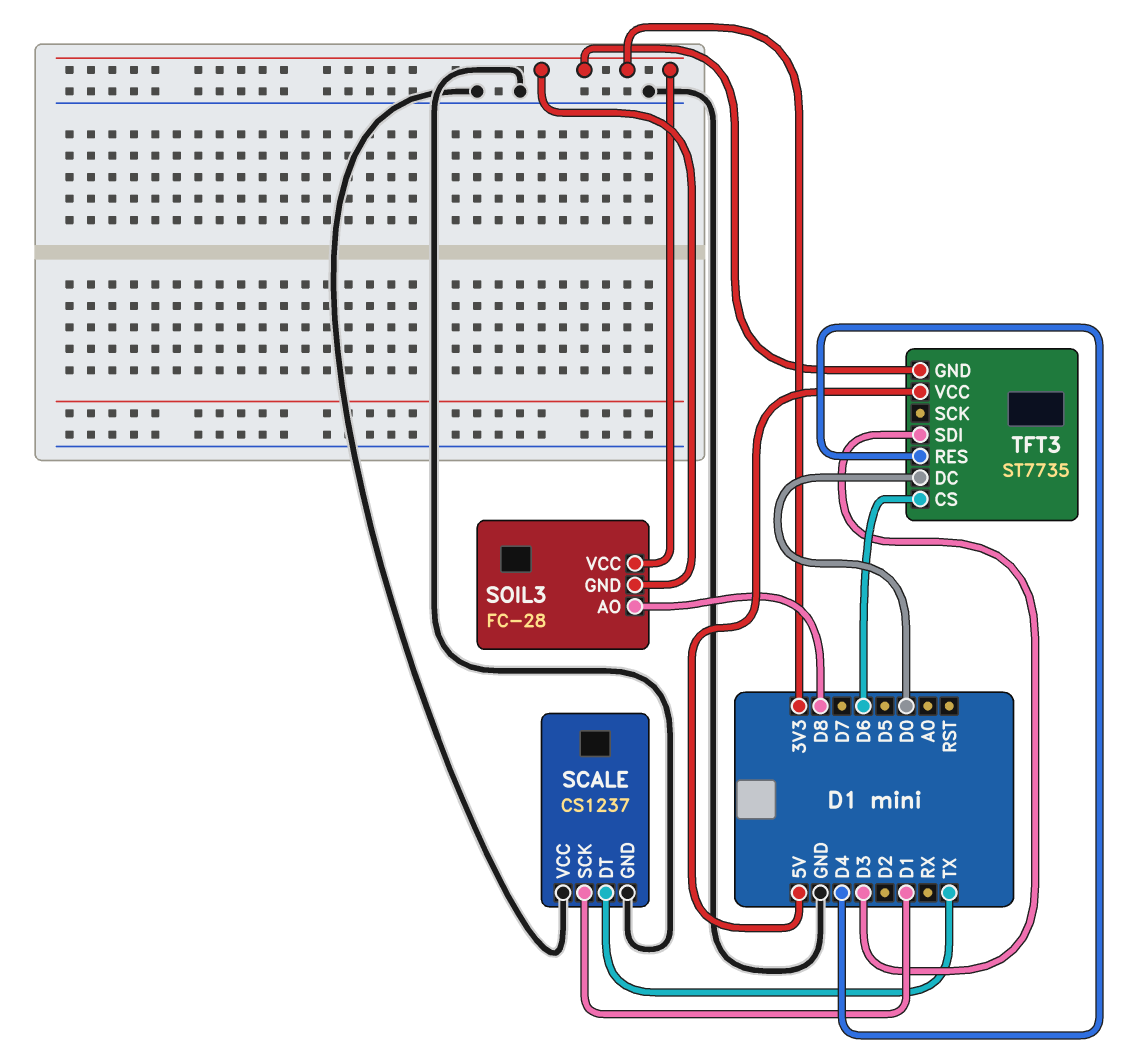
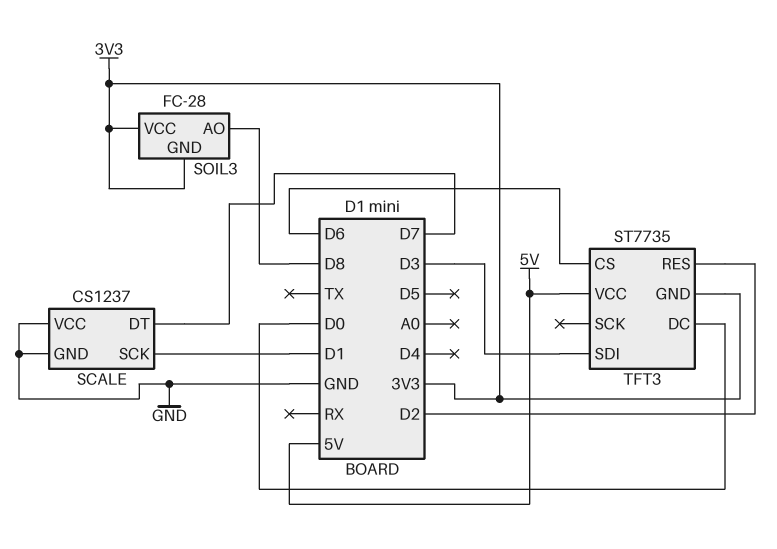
SCALE pin DT: TX -> D7
TFT3 pin RES: D4 -> D2

